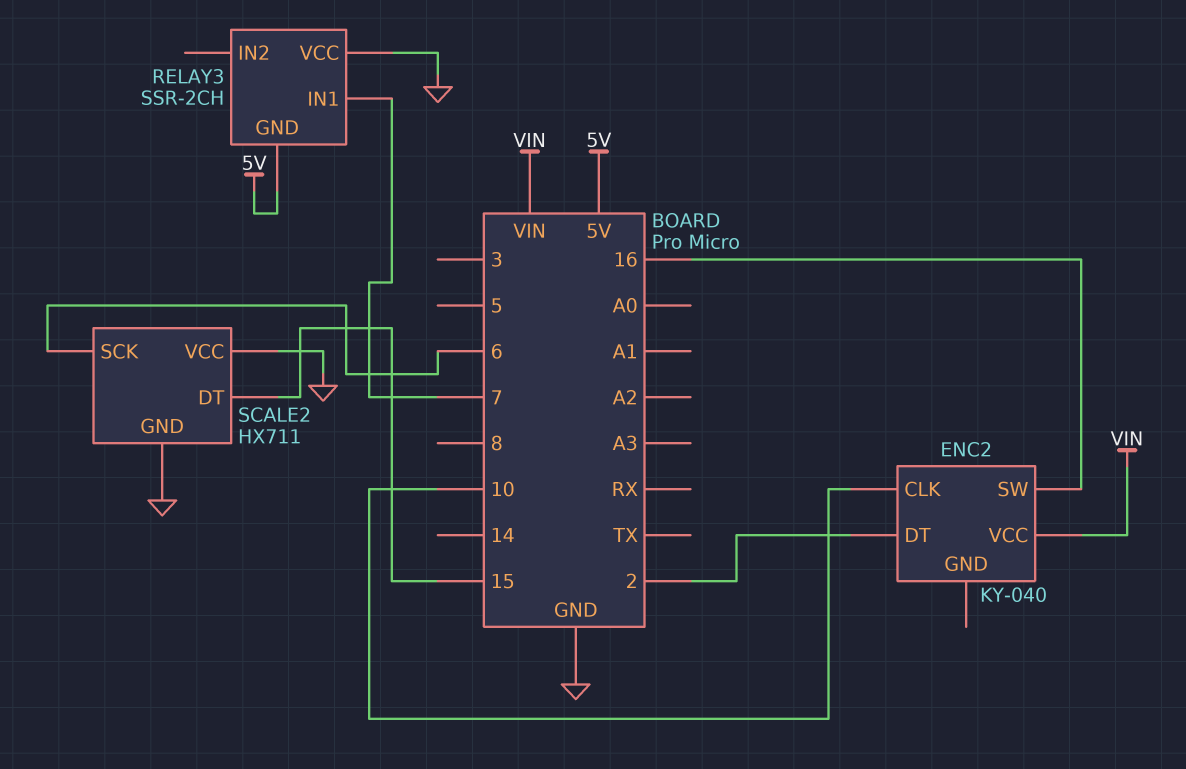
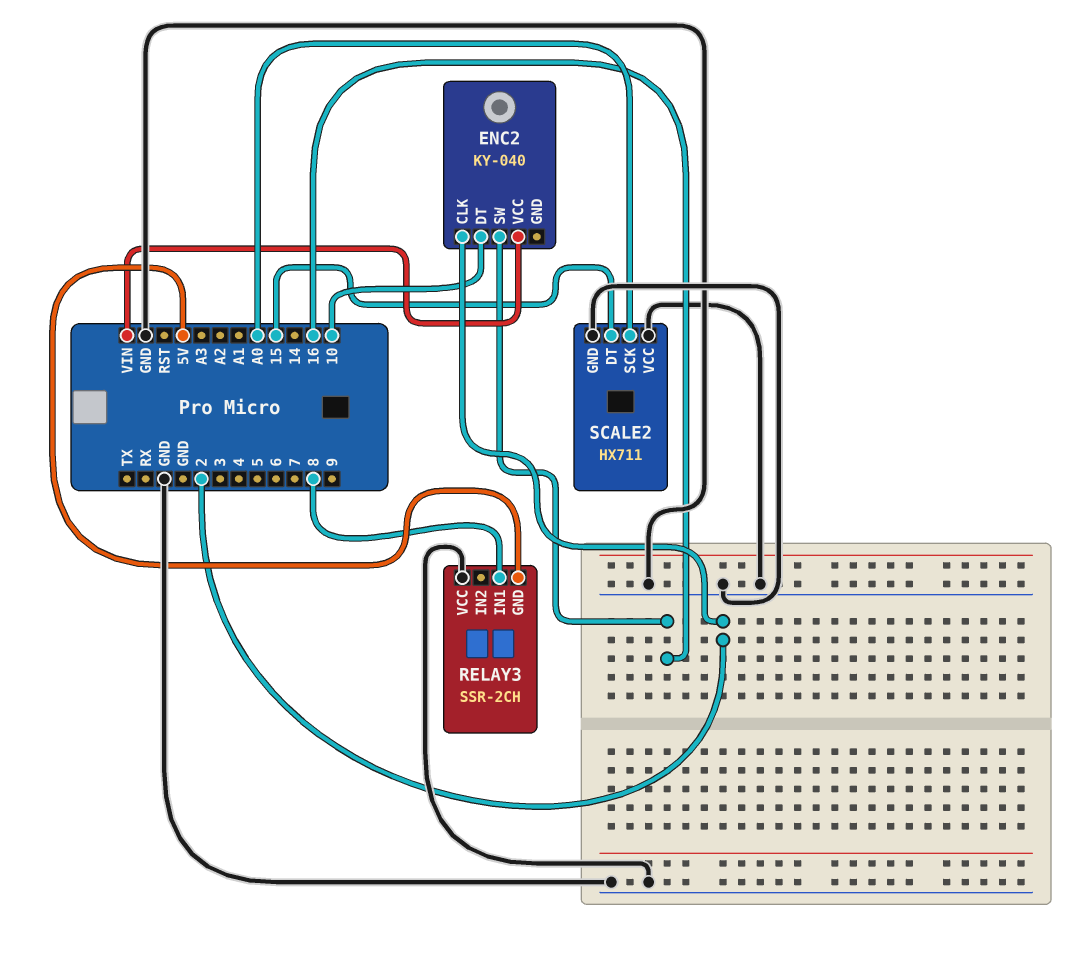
ENC2 pin CLK: 10 -> 2
ENC2 pin DT: 2 -> 10
RELAY3 pin IN1: 7 -> 8
SCALE2 pin SCK: 6 -> A0

